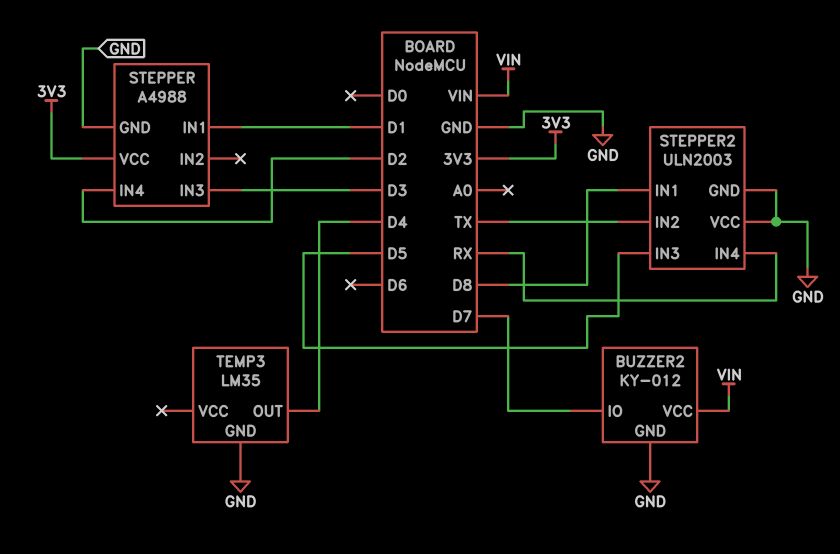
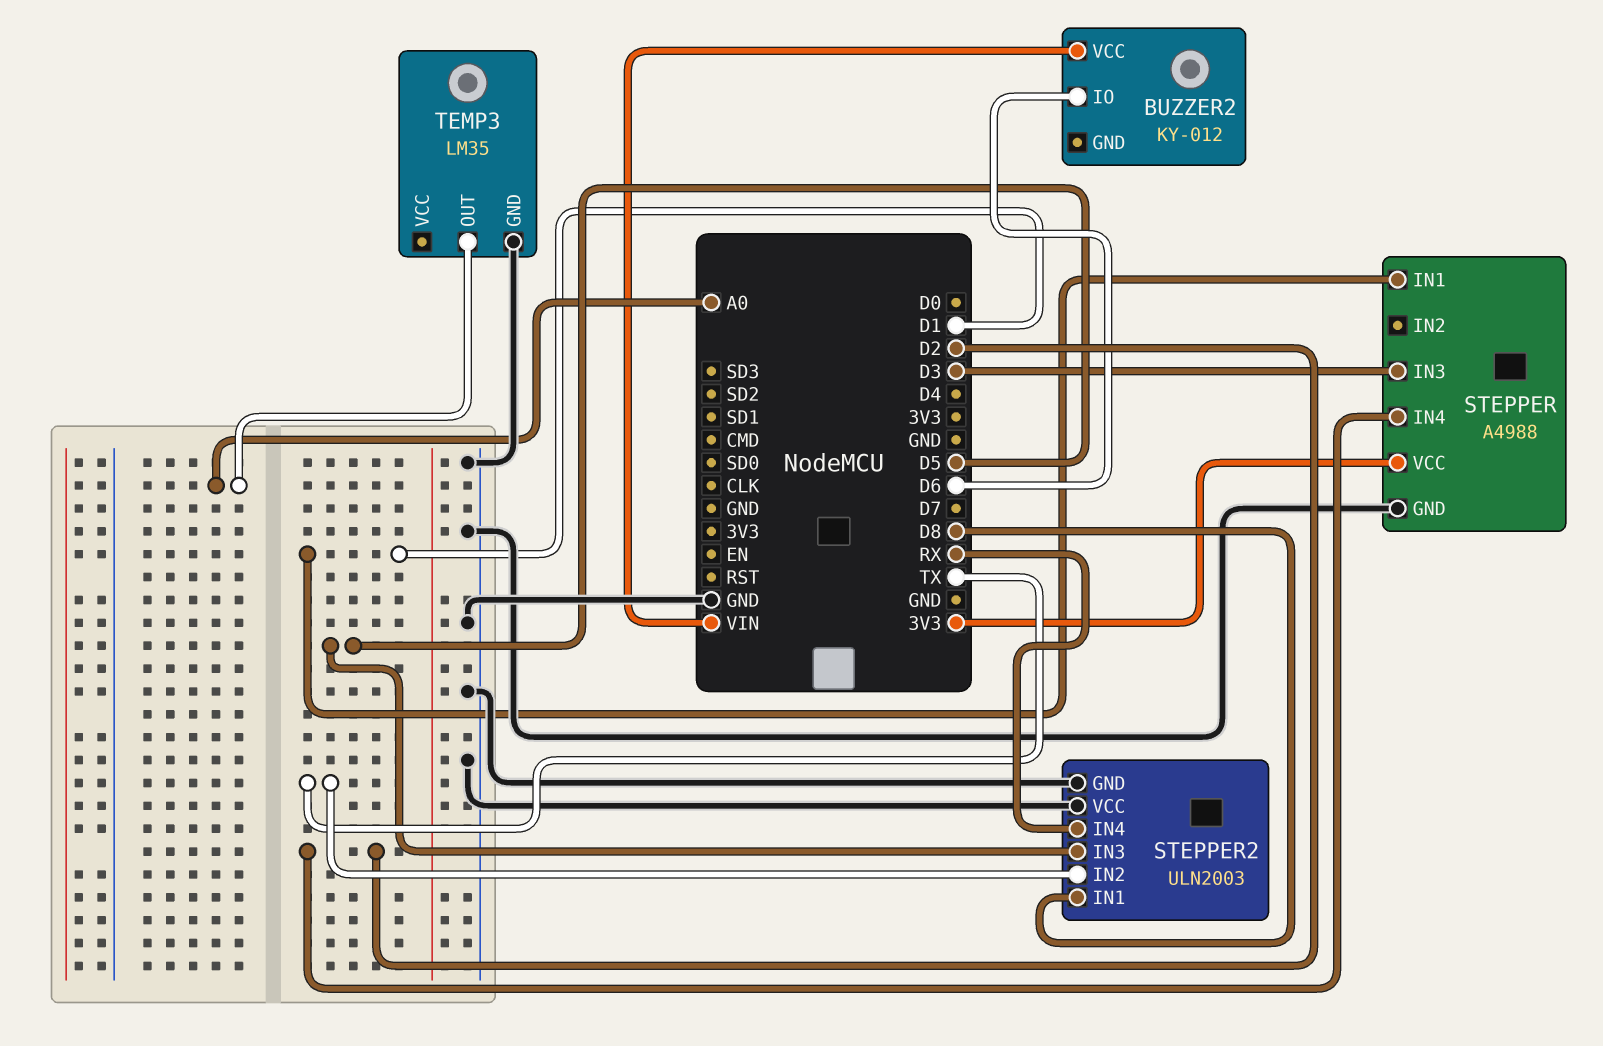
BUZZER2 pin GND: GND -> none
BUZZER2 pin IO: D7 -> D6
TEMP3 pin OUT: D4 -> A0

